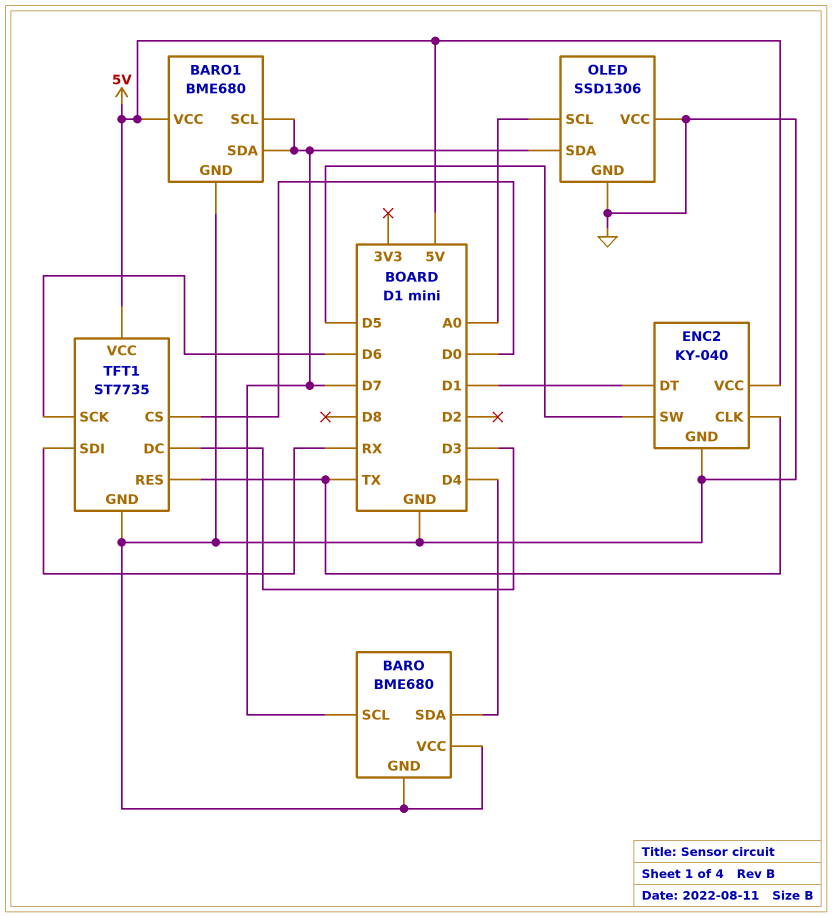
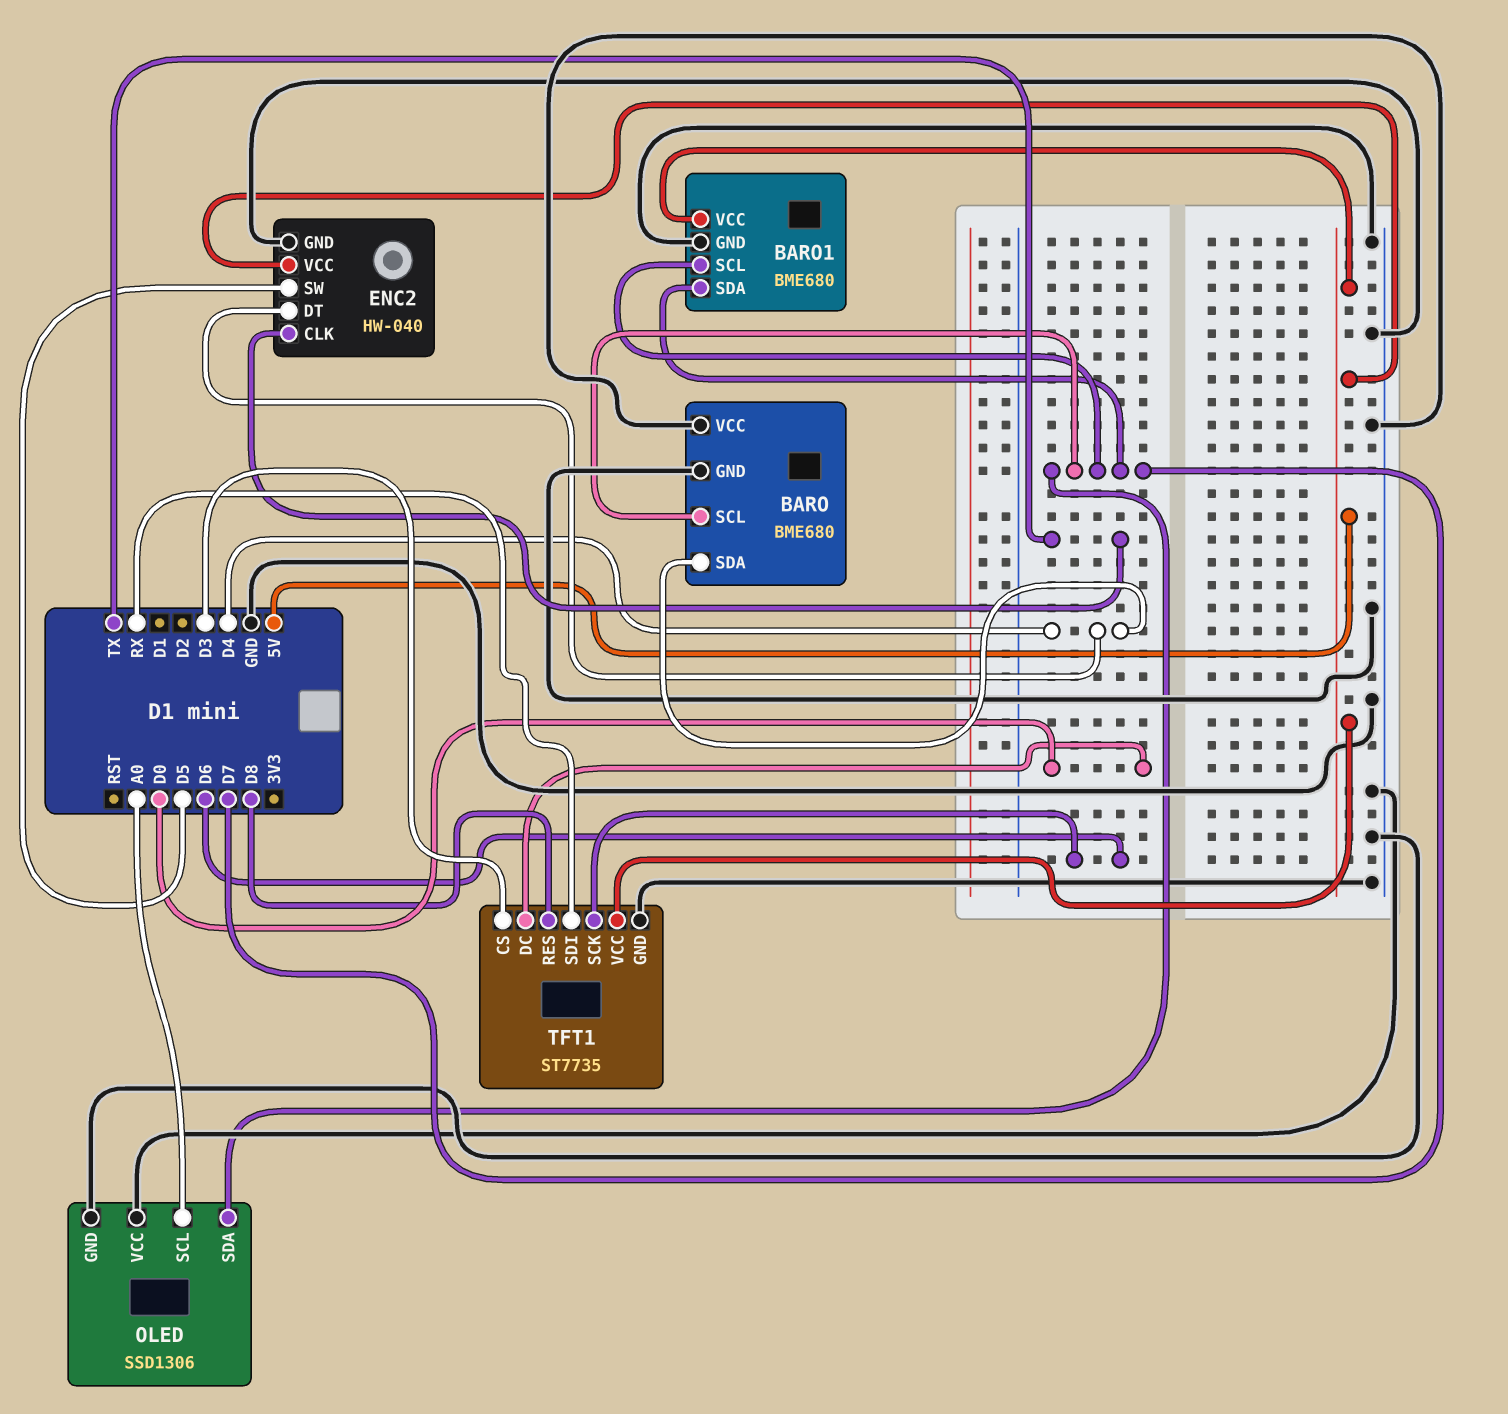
ENC2: KY-040 -> HW-040
ENC2 pin DT: D1 -> D4
TFT1 pin CS: D0 -> D3
TFT1 pin DC: D3 -> D0
TFT1 pin RES: TX -> D8

